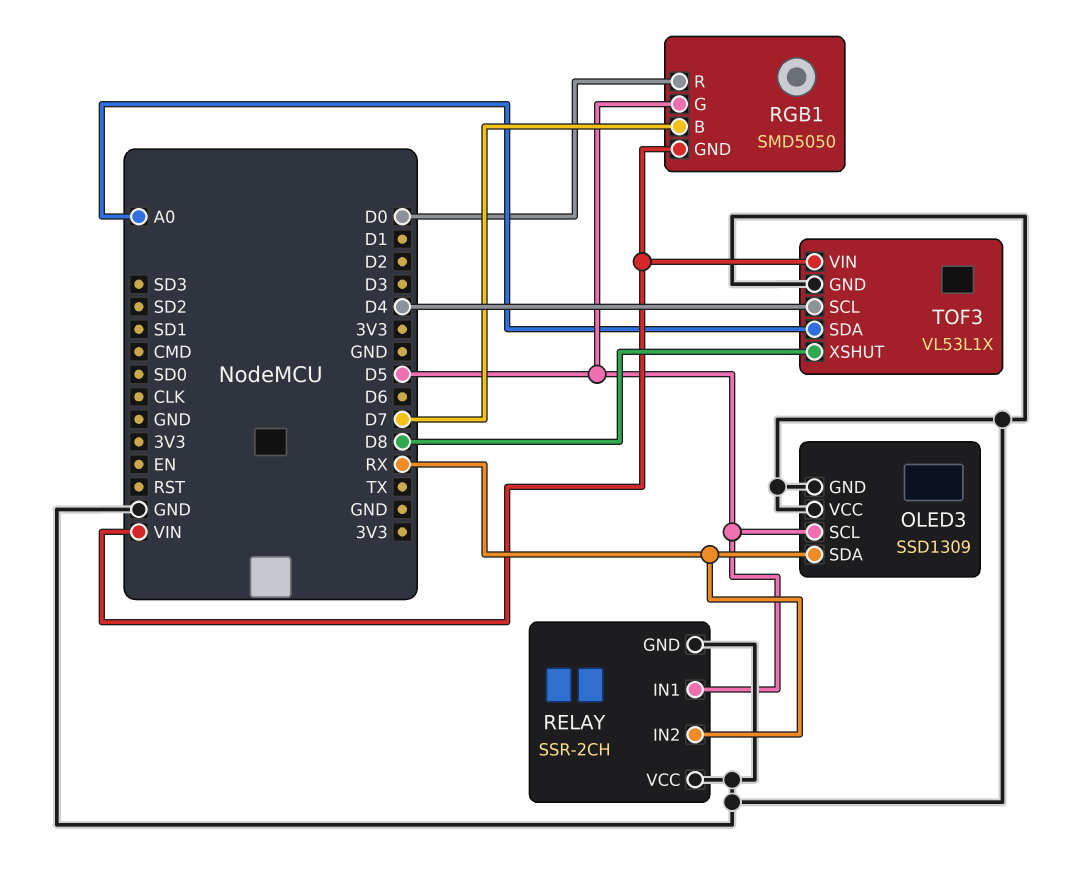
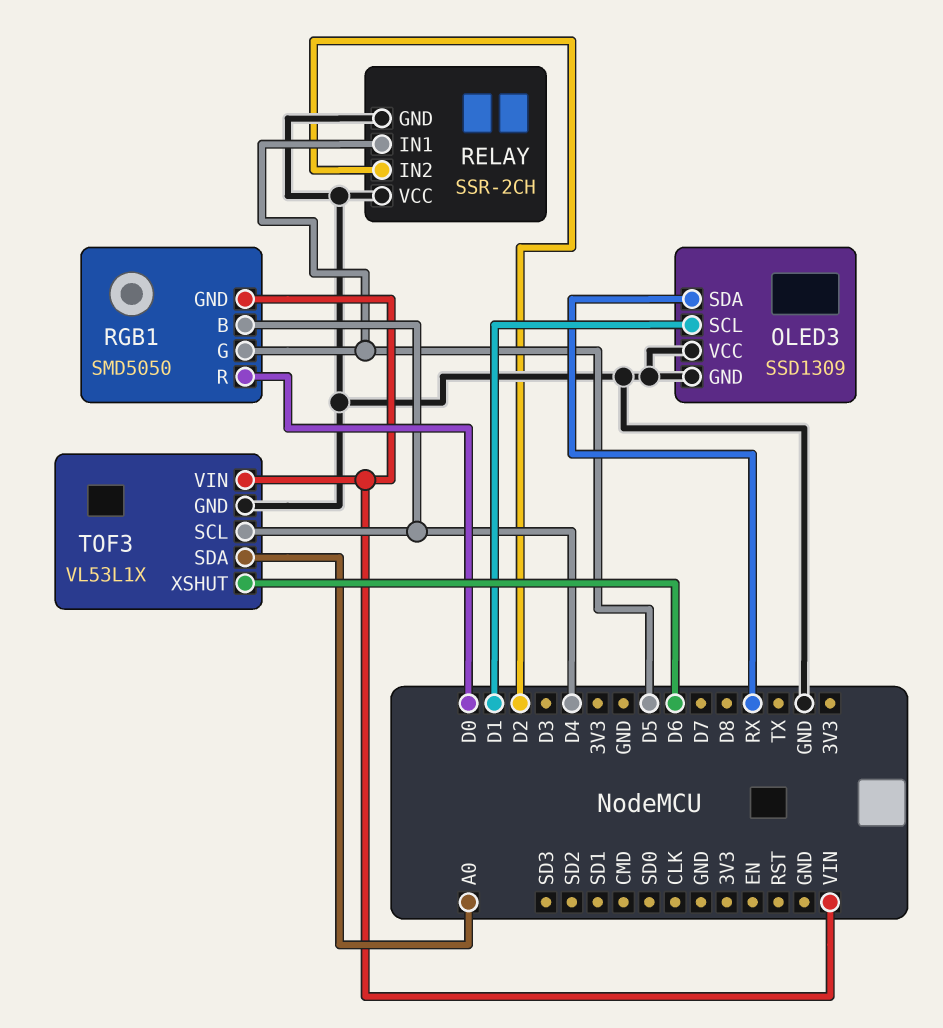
OLED3 pin SCL: D5 -> D1
RELAY pin IN2: RX -> D2
RGB1 pin B: D7 -> D4
TOF3 pin XSHUT: D8 -> D6

